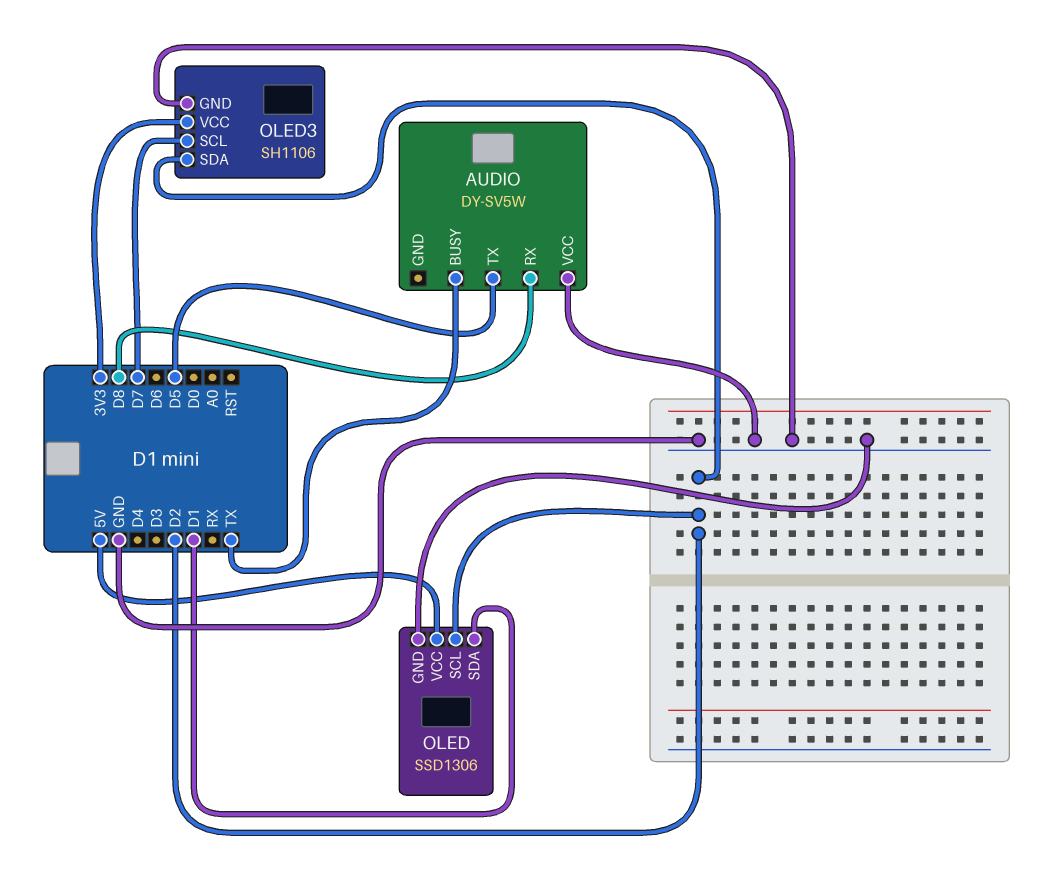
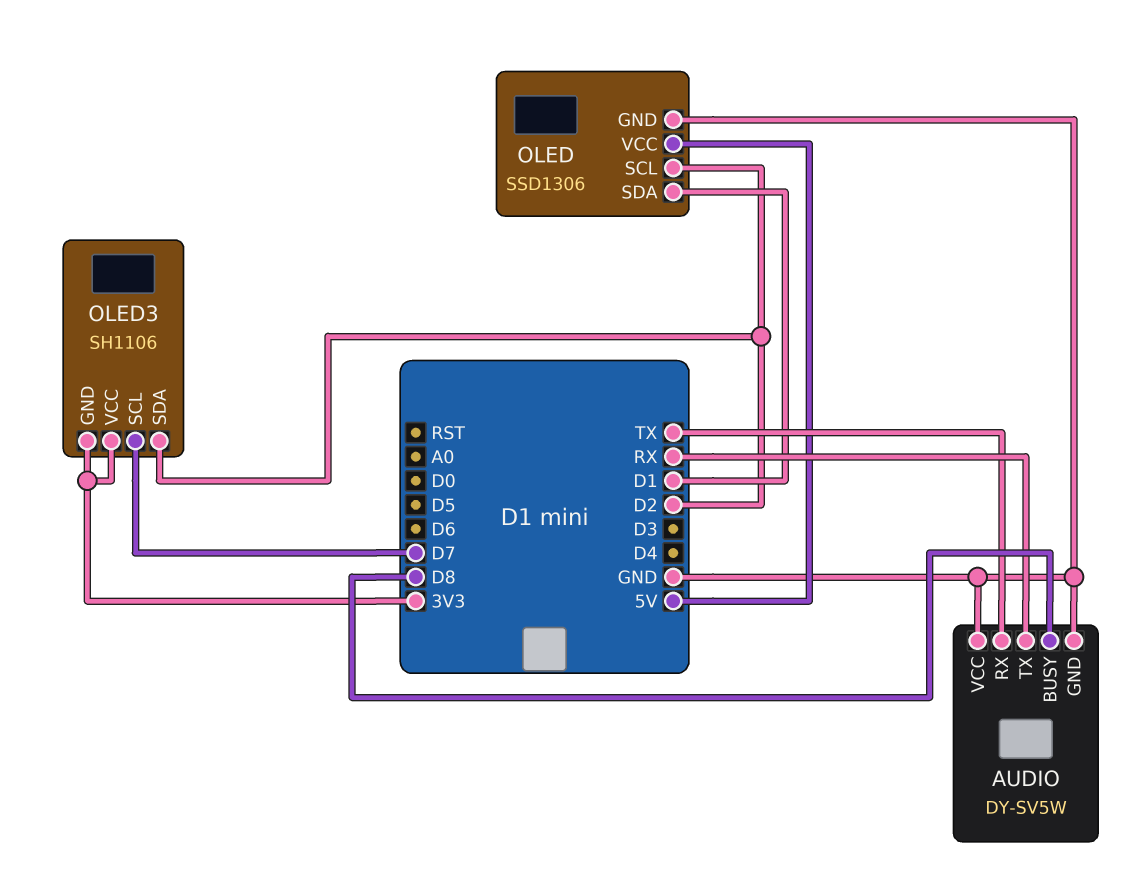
AUDIO pin BUSY: TX -> D8
AUDIO pin GND: none -> GND
AUDIO pin RX: D8 -> TX
AUDIO pin TX: D5 -> RX
OLED3 pin GND: GND -> 3V3

